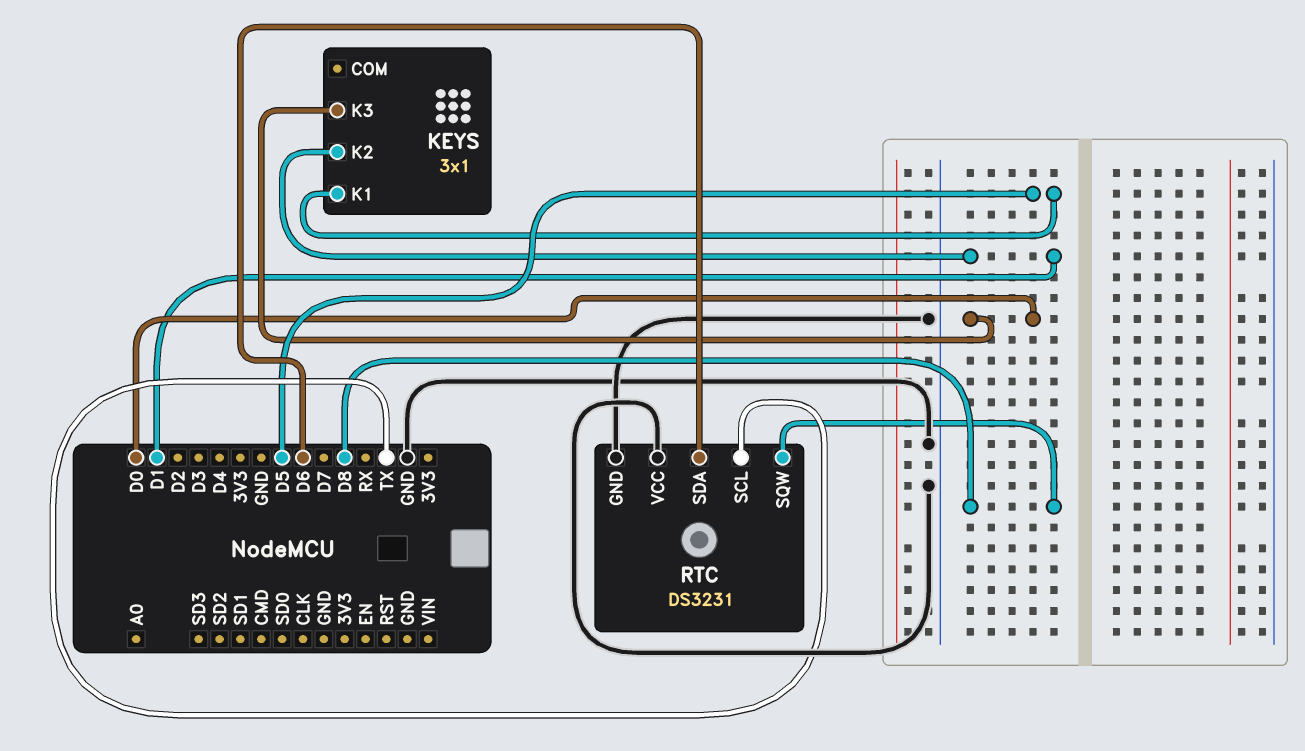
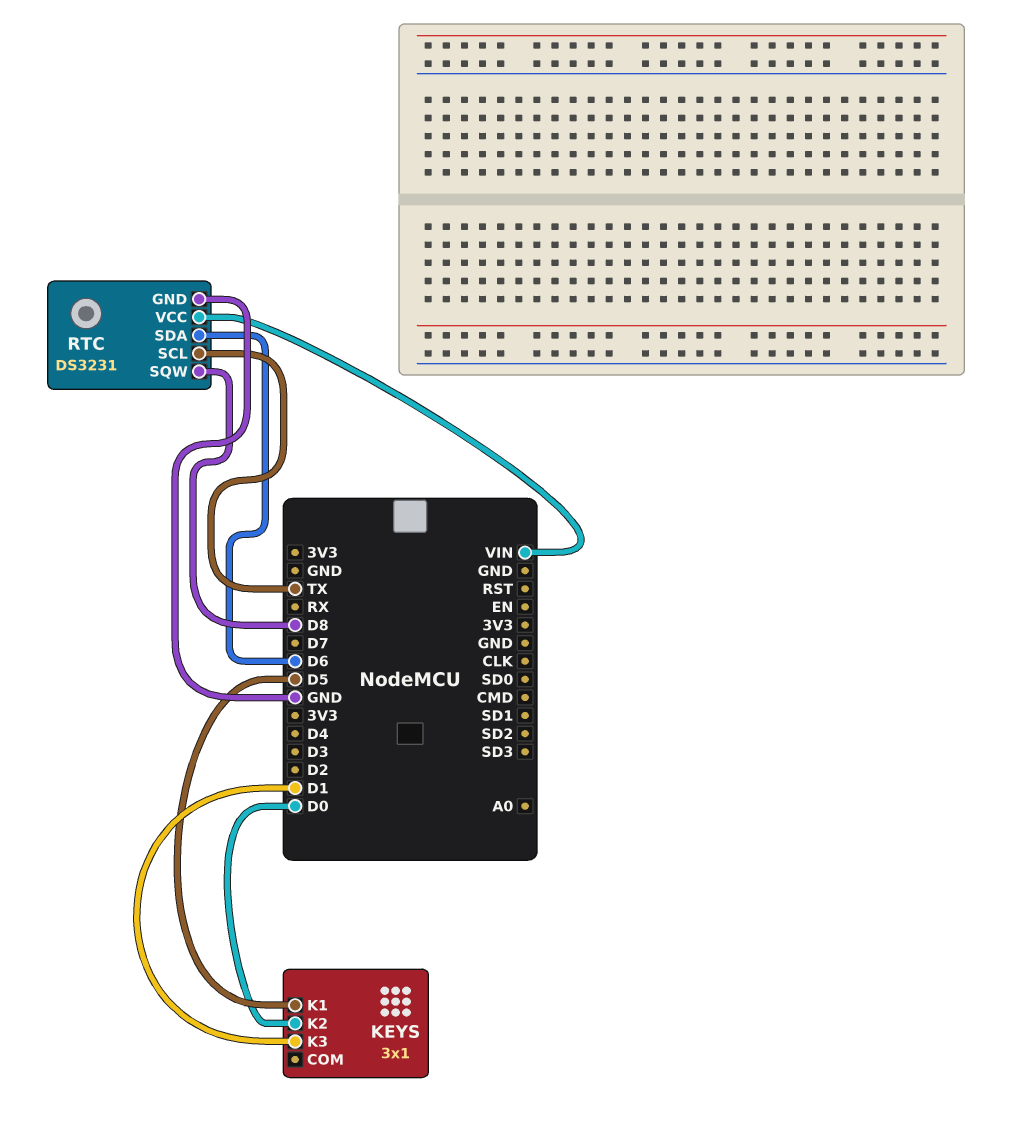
KEYS pin K2: D1 -> D0
KEYS pin K3: D0 -> D1
RTC pin VCC: GND -> VIN

